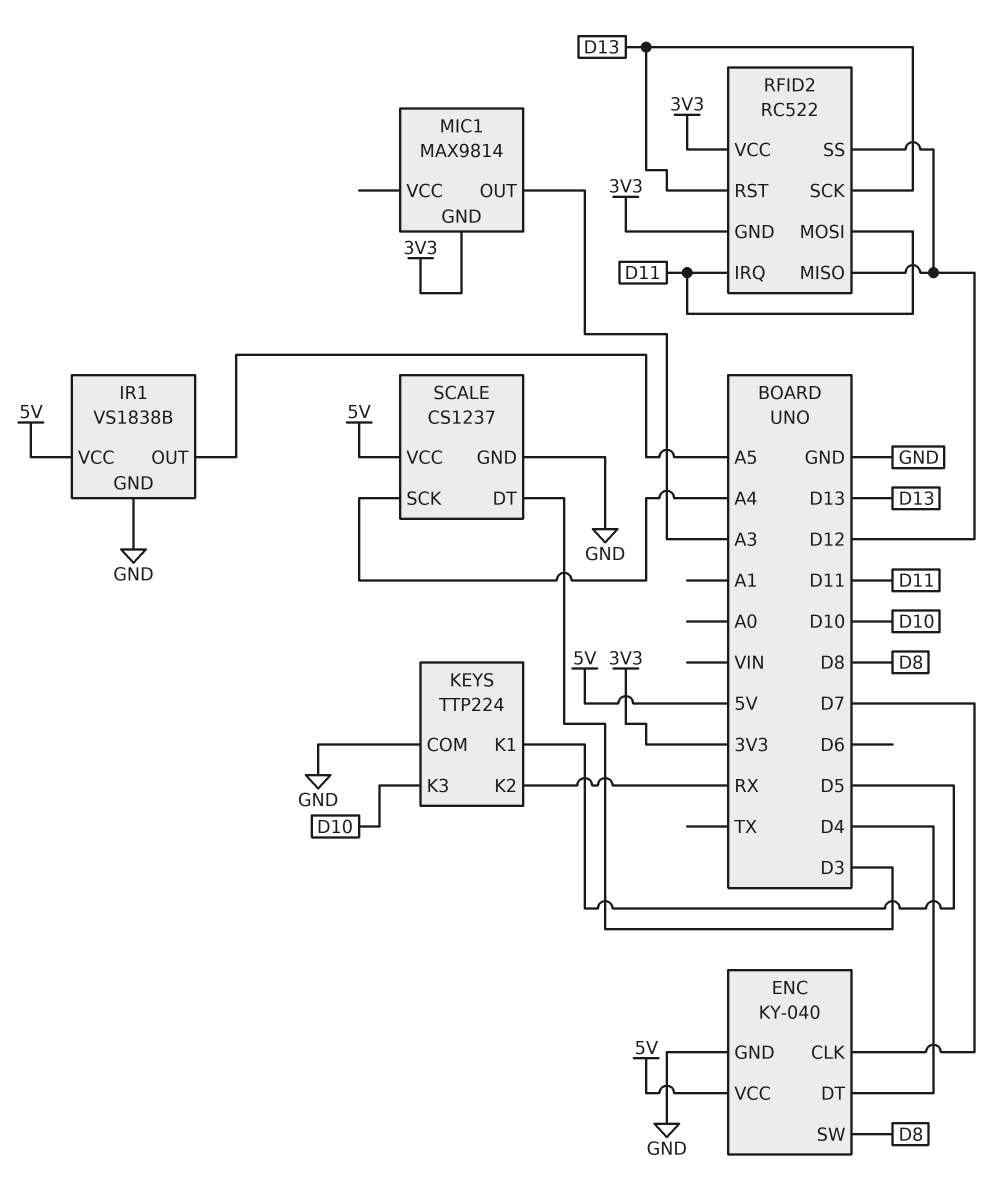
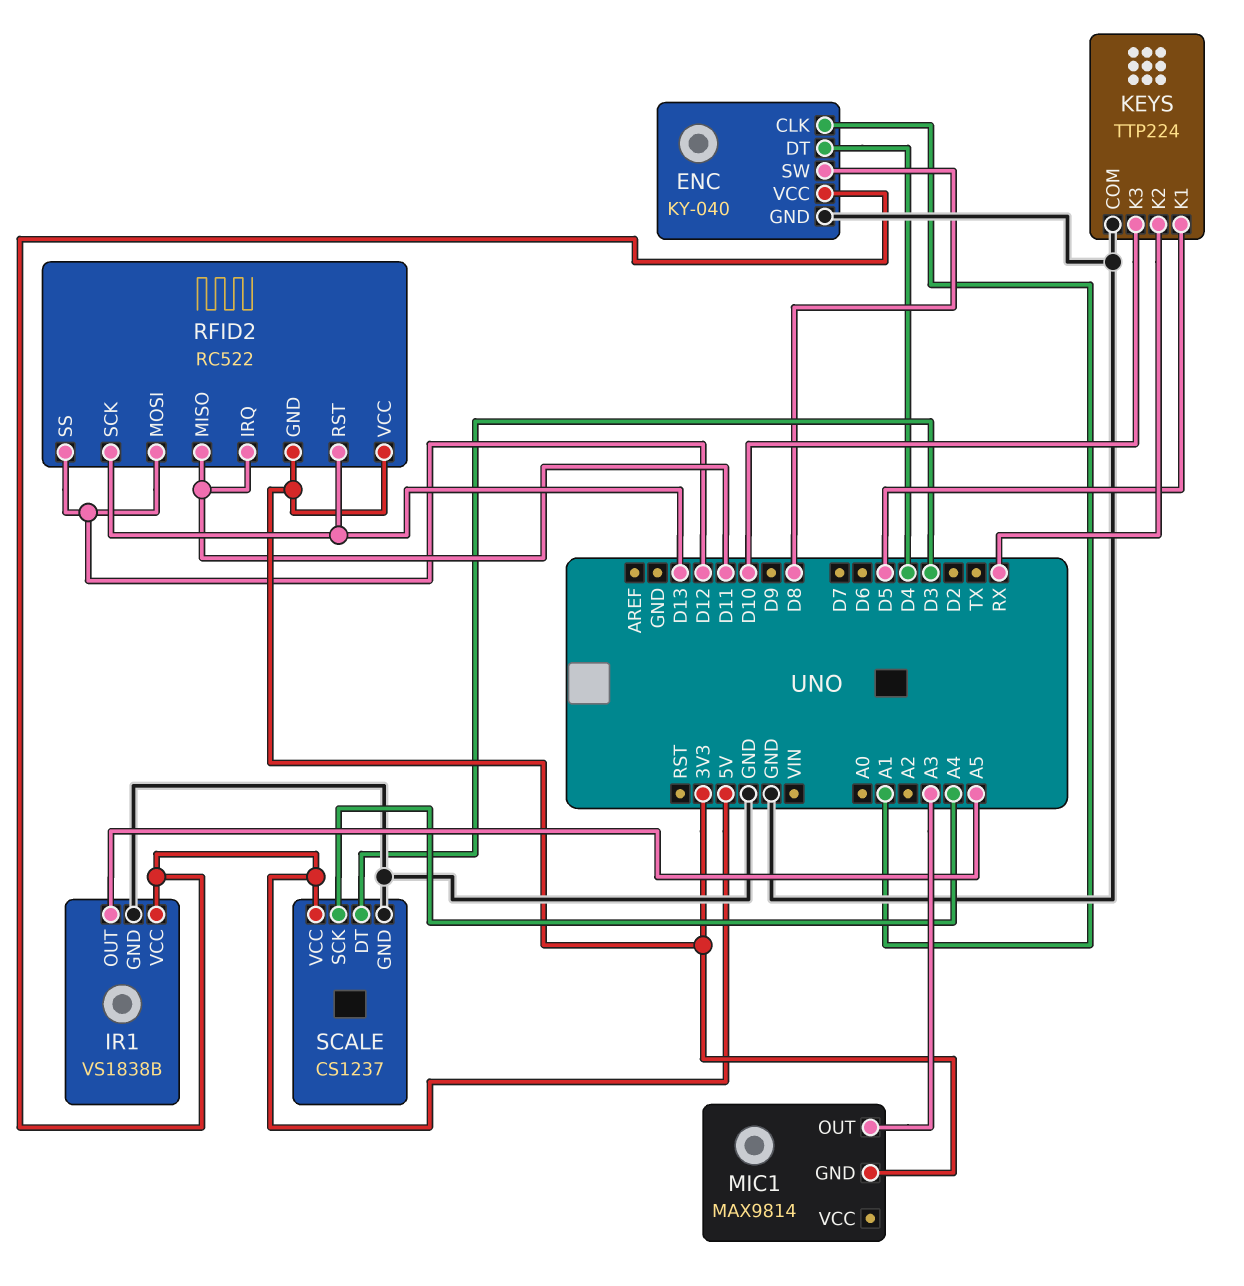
ENC pin CLK: D7 -> A1
RFID2 pin MISO: D12 -> D11
RFID2 pin MOSI: D11 -> D12

